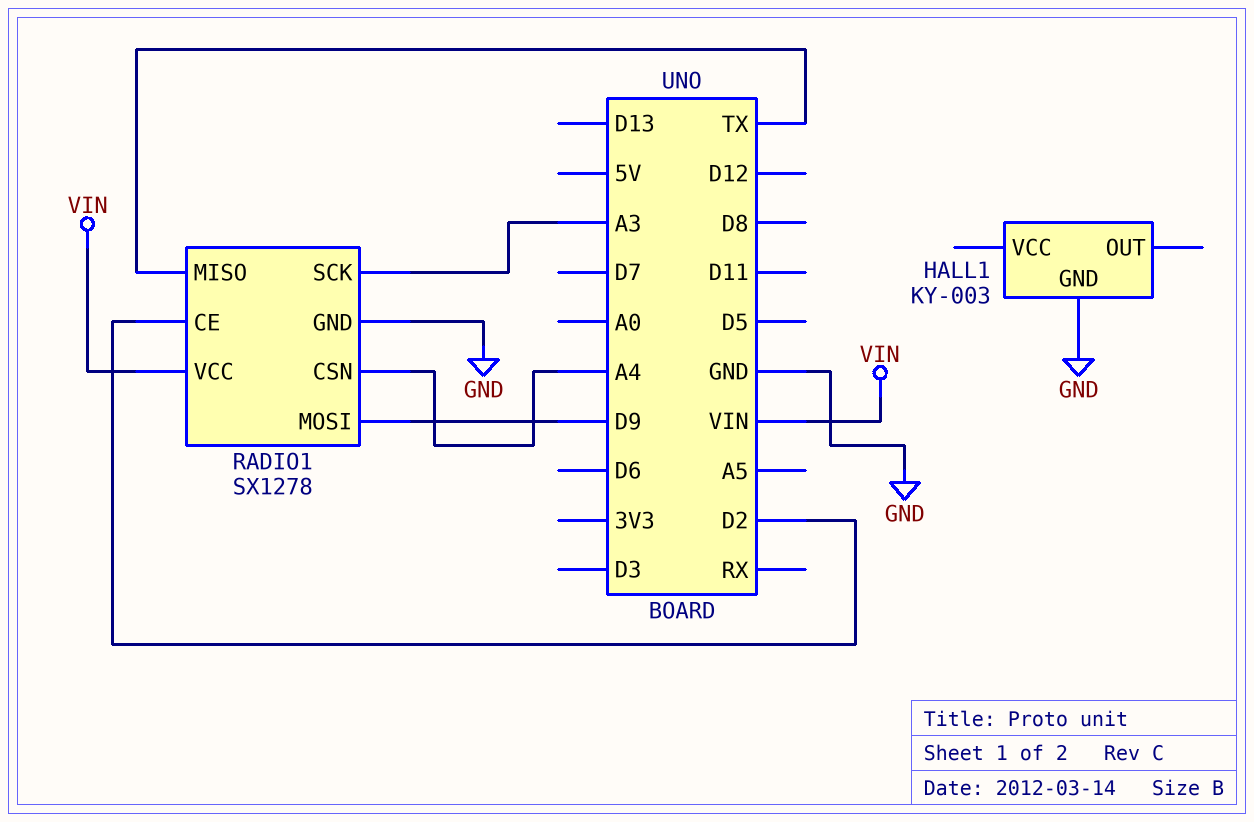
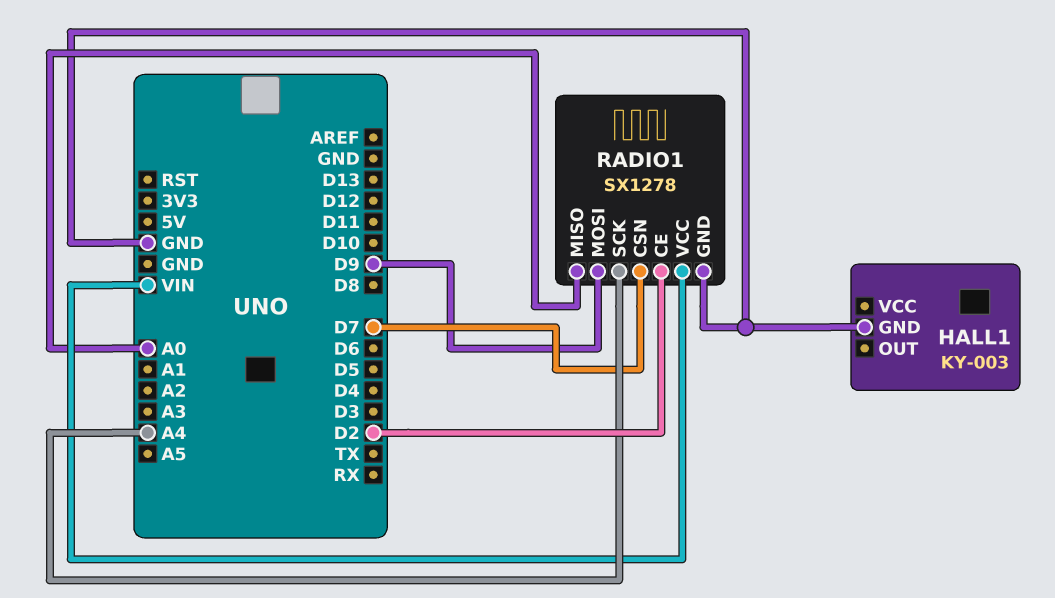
RADIO1 pin CSN: A4 -> D7
RADIO1 pin MISO: TX -> A0
RADIO1 pin SCK: A3 -> A4

